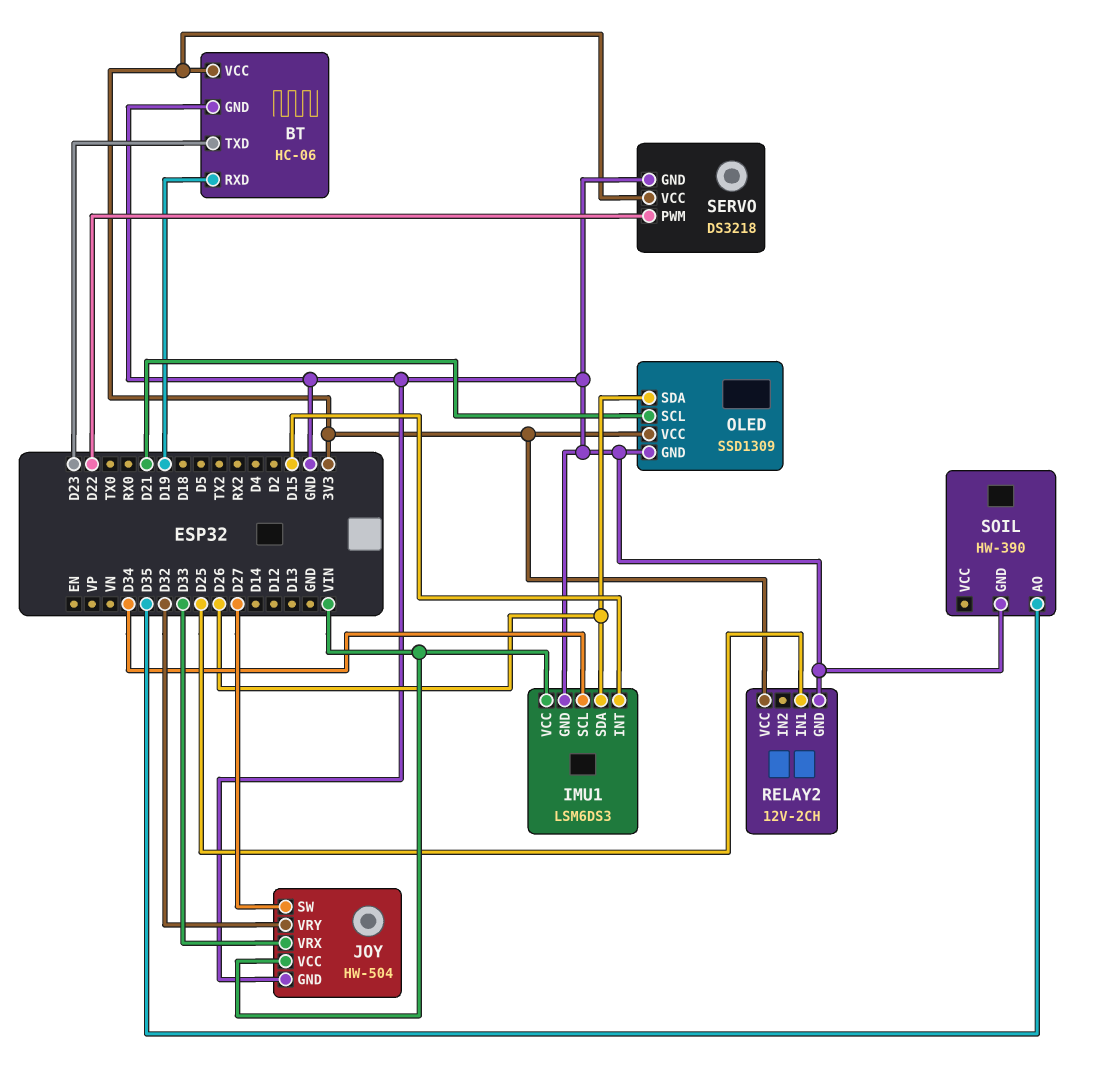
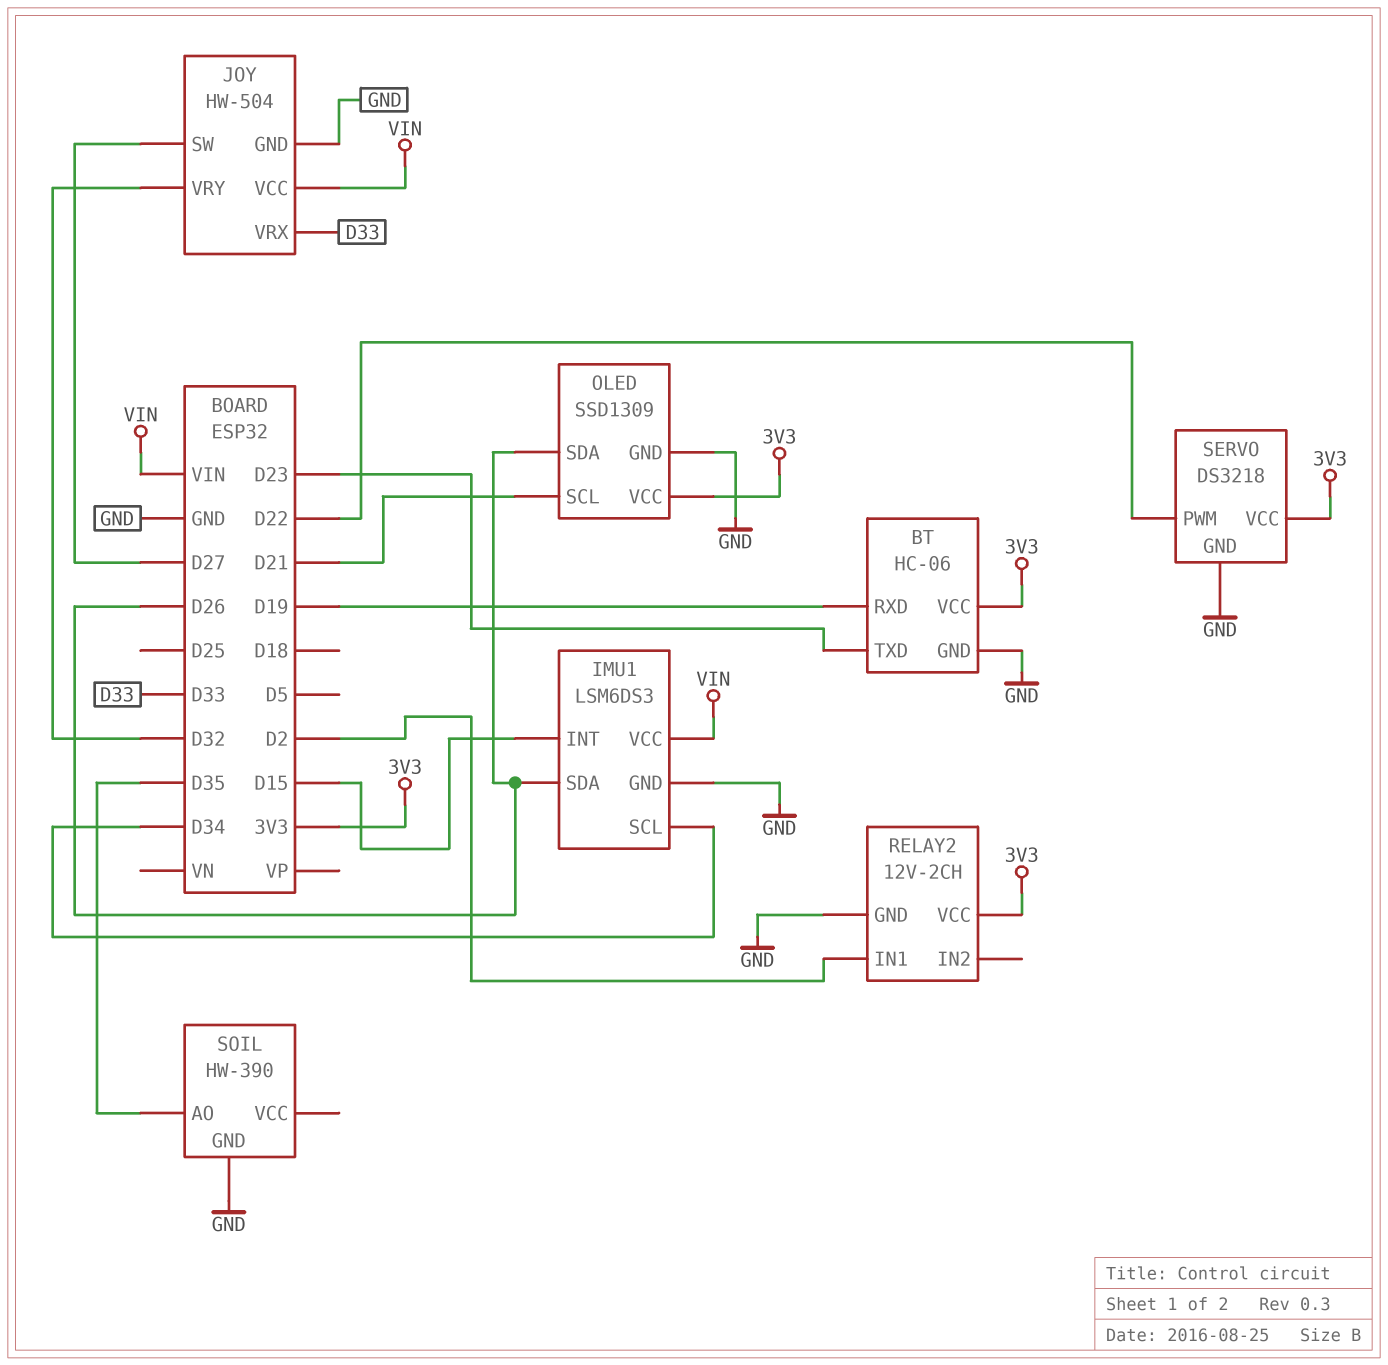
RELAY2 pin IN1: D25 -> D2

